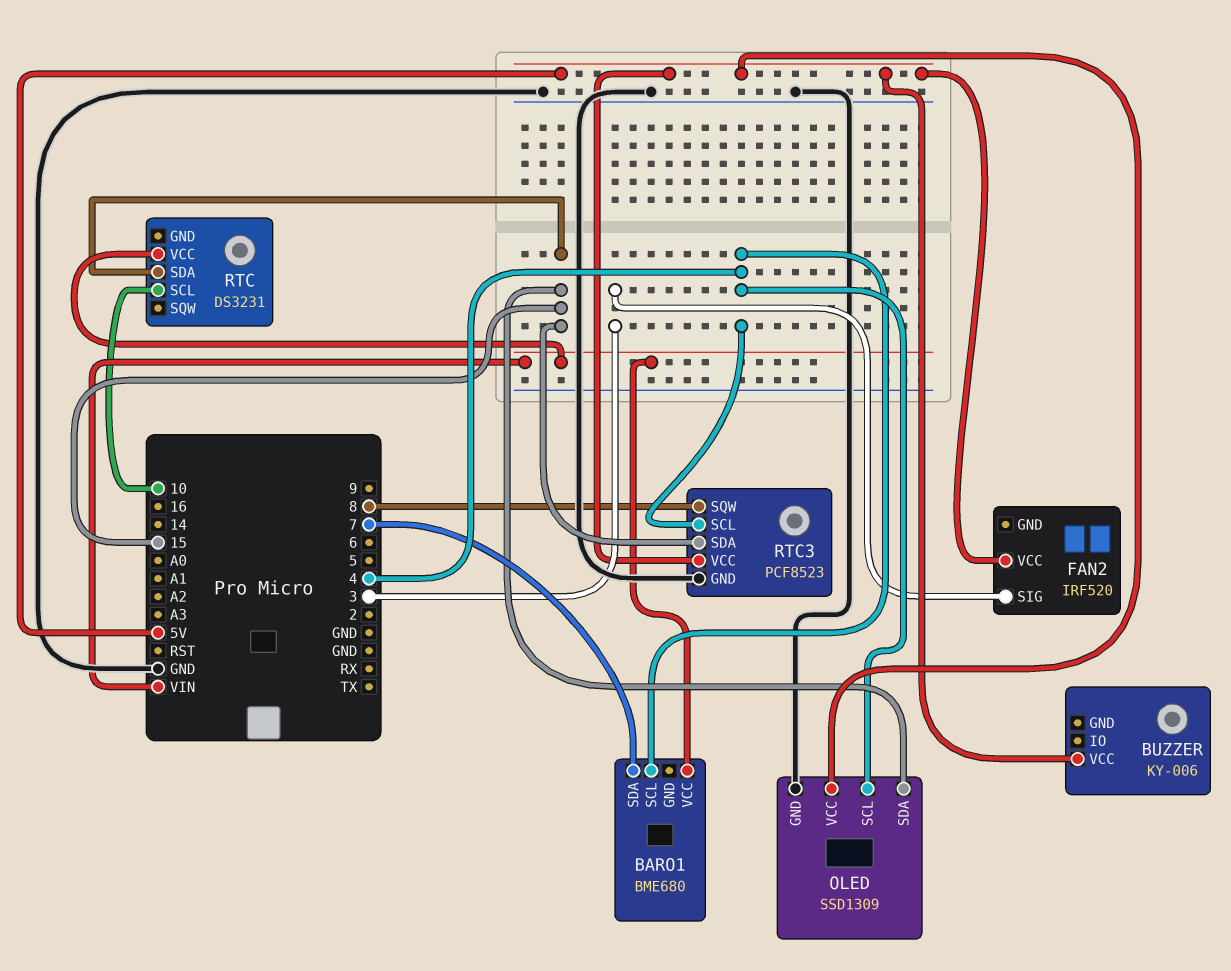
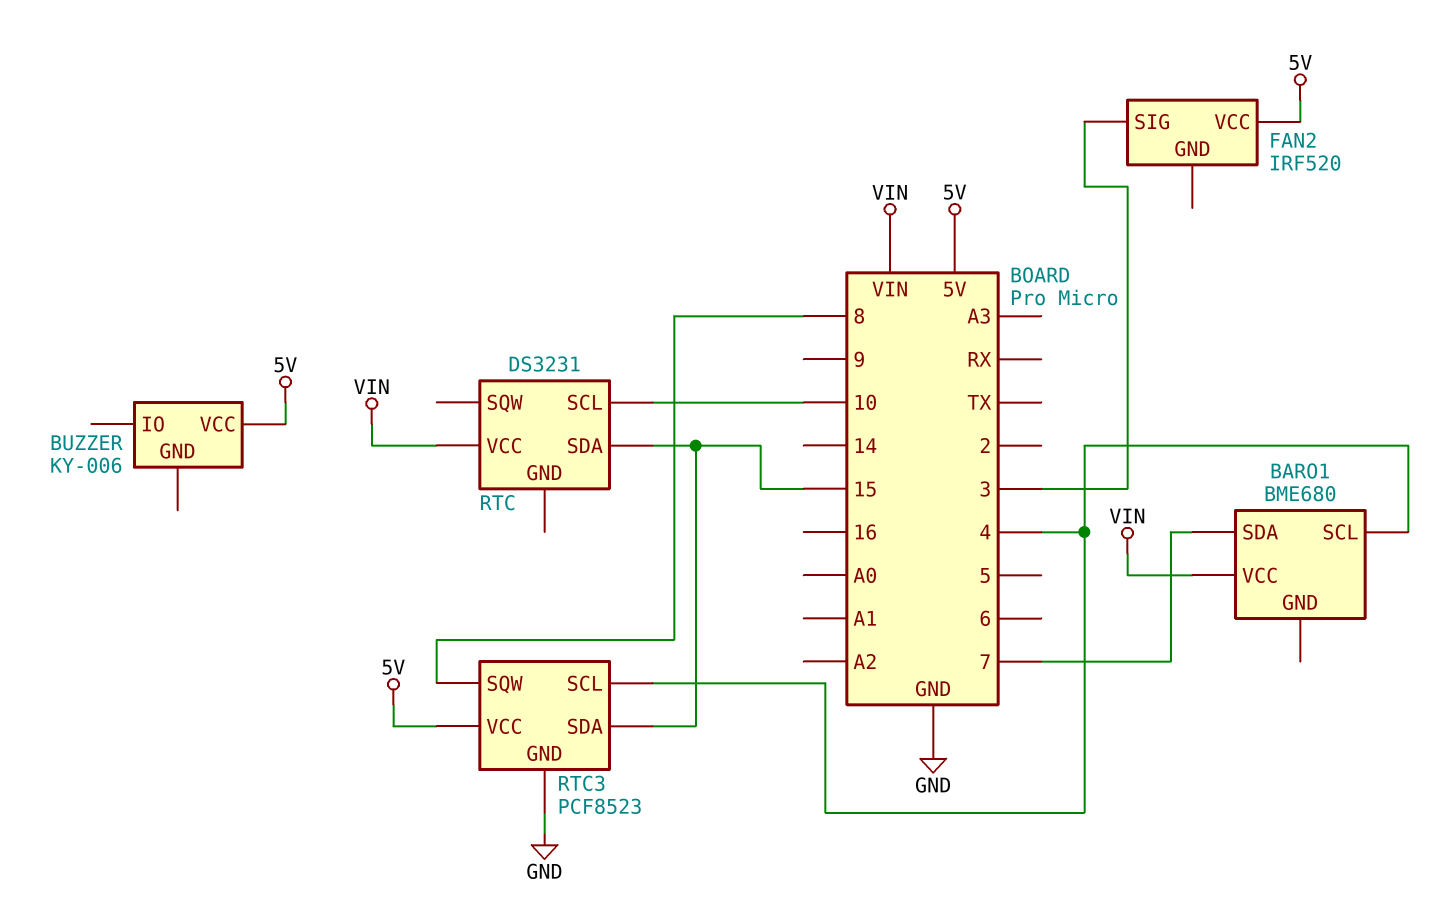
OLED: SSD1309 -> none
OLED pin GND: GND -> none
OLED pin SCL: 4 -> none
OLED pin SDA: 15 -> none
OLED pin VCC: 5V -> none

